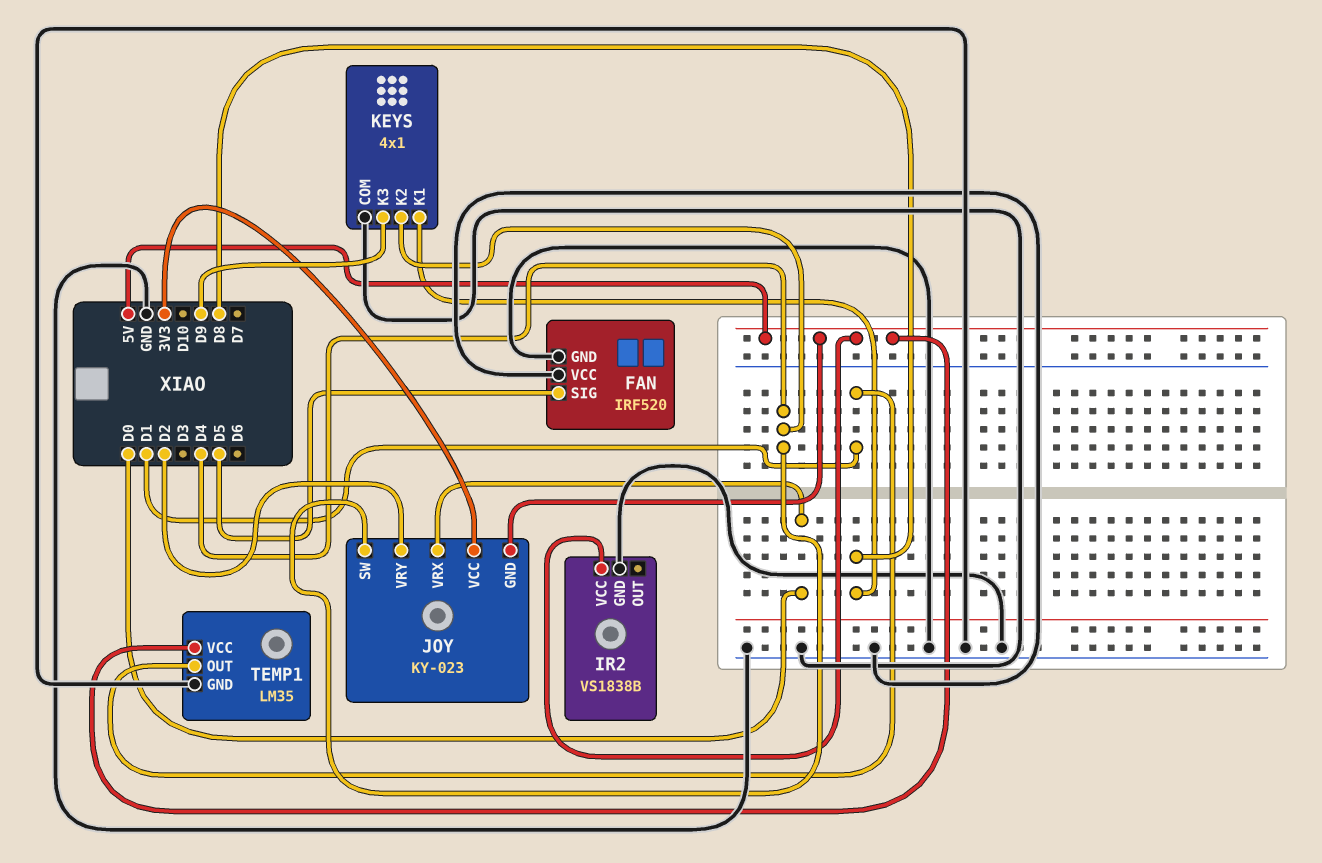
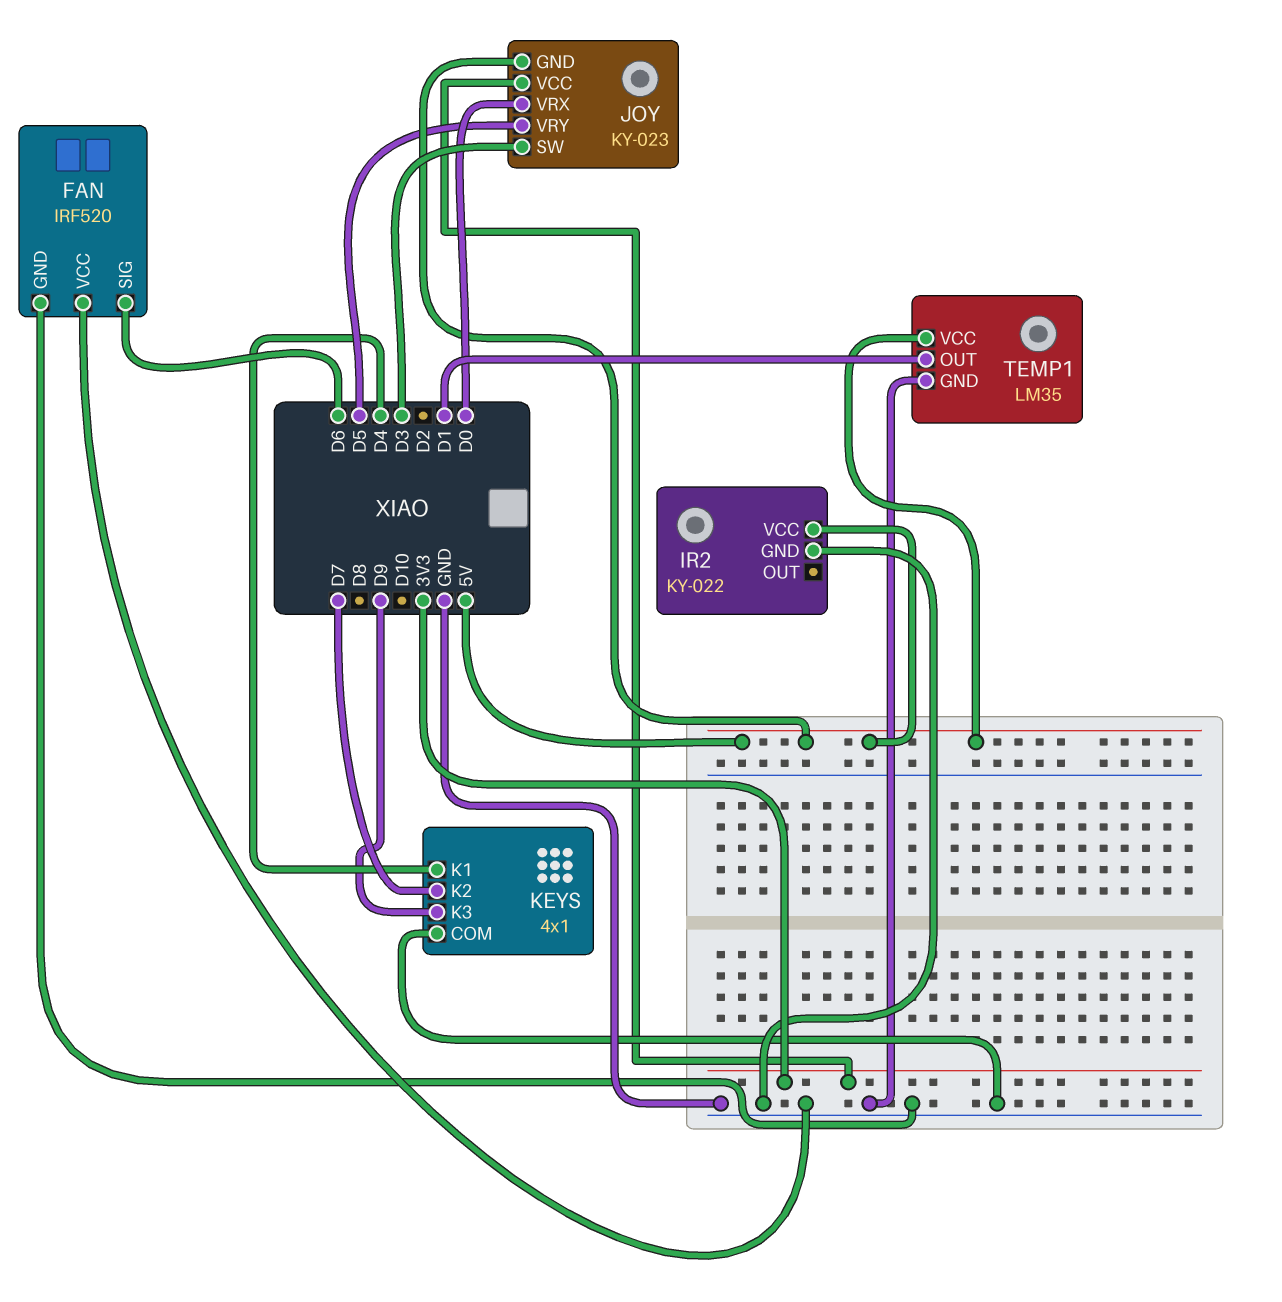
FAN pin SIG: D5 -> D6
IR2: VS1838B -> KY-022
JOY pin SW: D4 -> D3
JOY pin VRY: D2 -> D5
KEYS pin K1: D8 -> D4
KEYS pin K2: D4 -> D7

